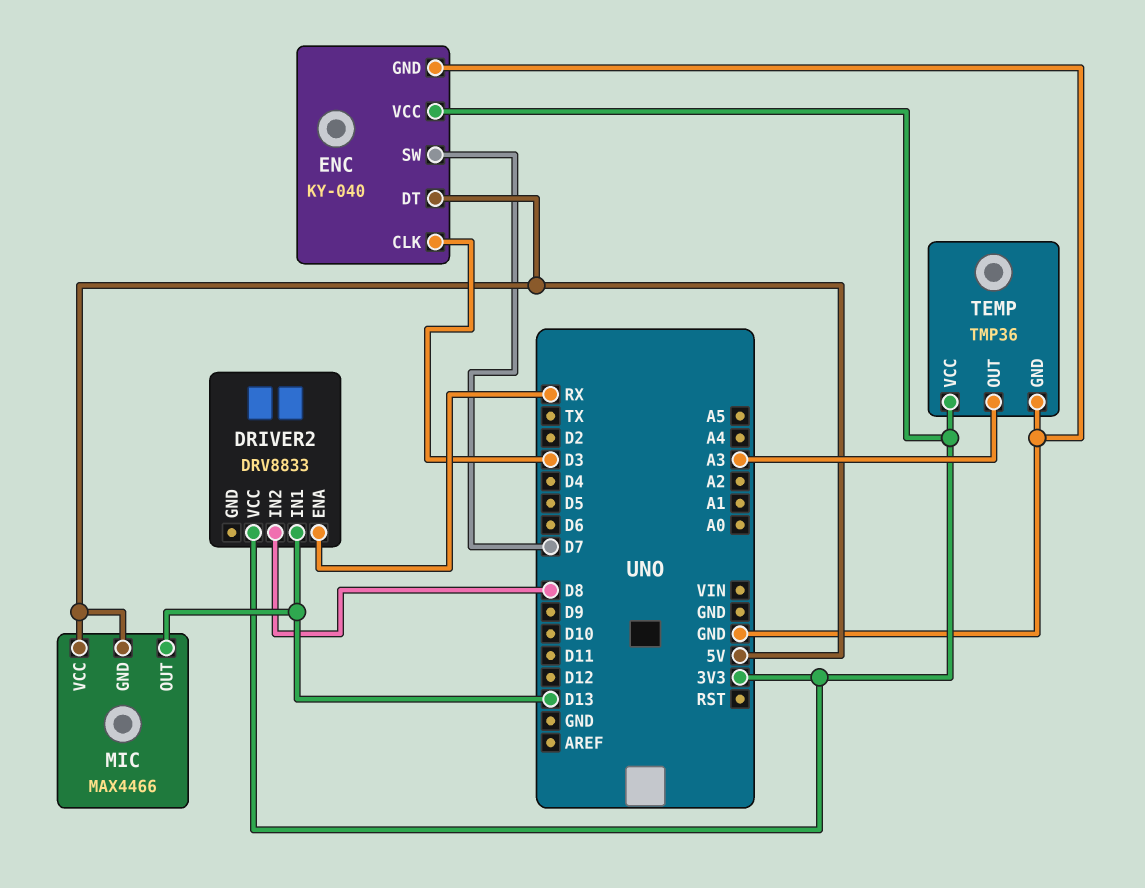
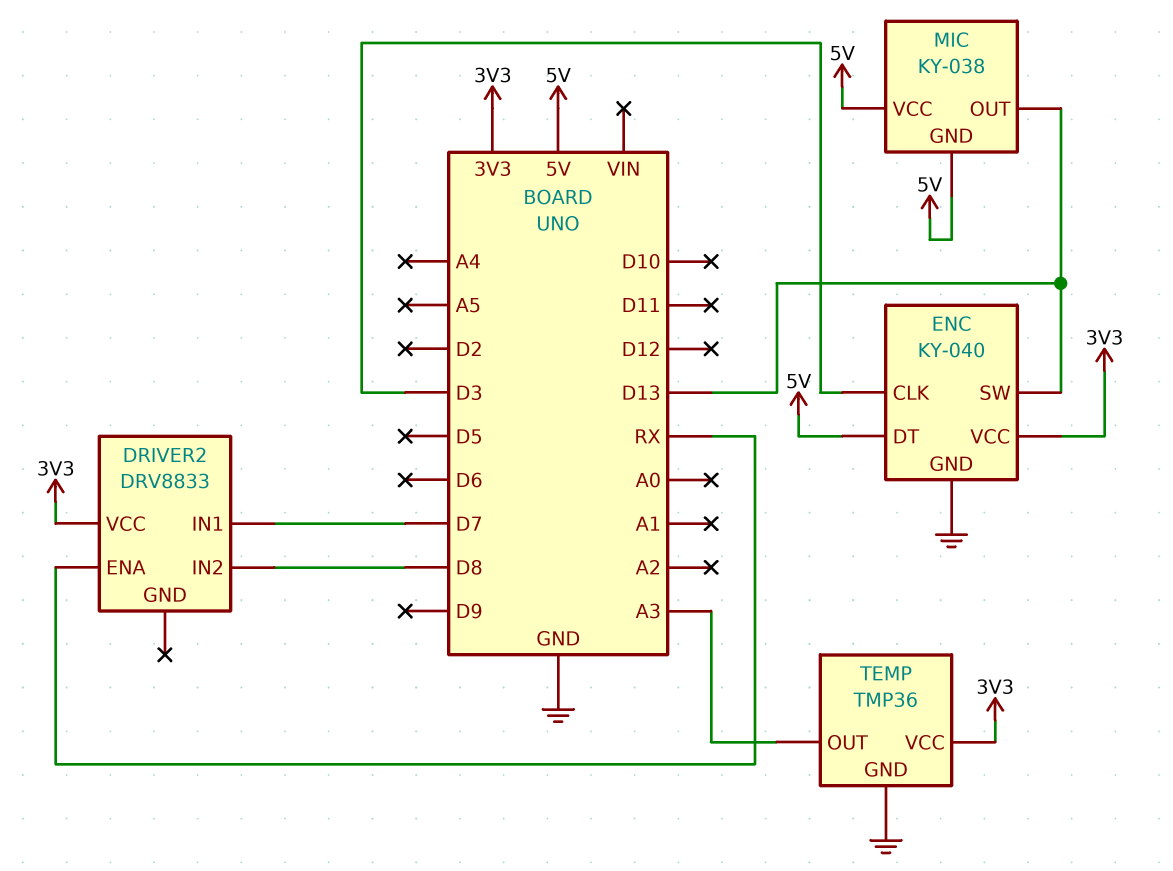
DRIVER2 pin IN1: D13 -> D7
ENC pin SW: D7 -> D13
MIC: MAX4466 -> KY-038

